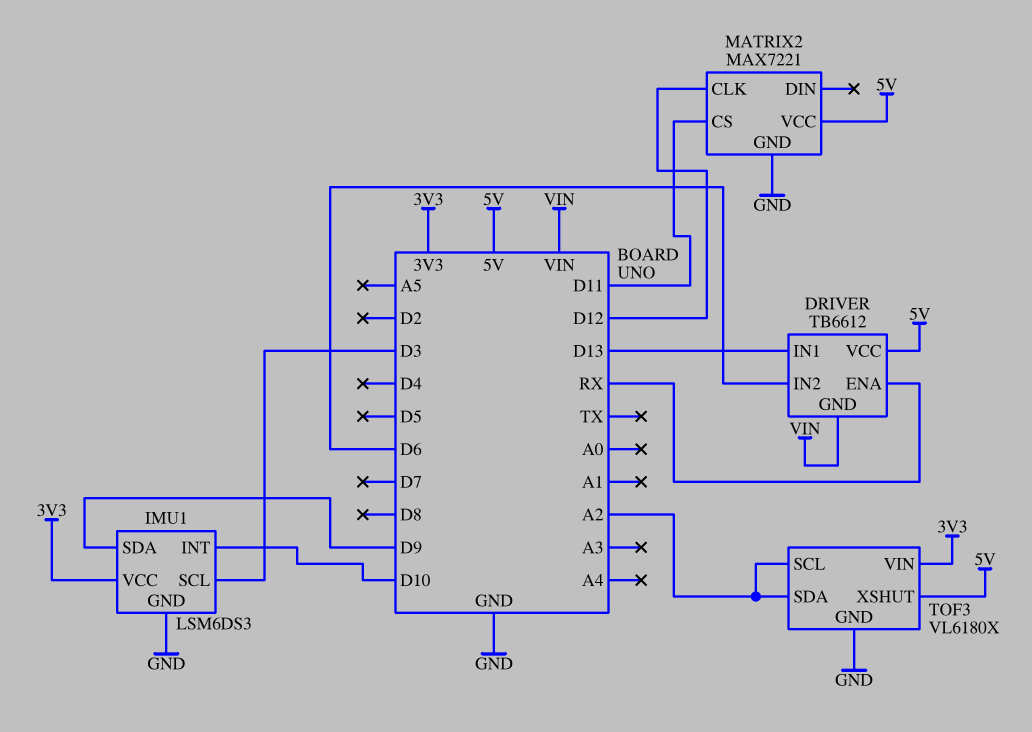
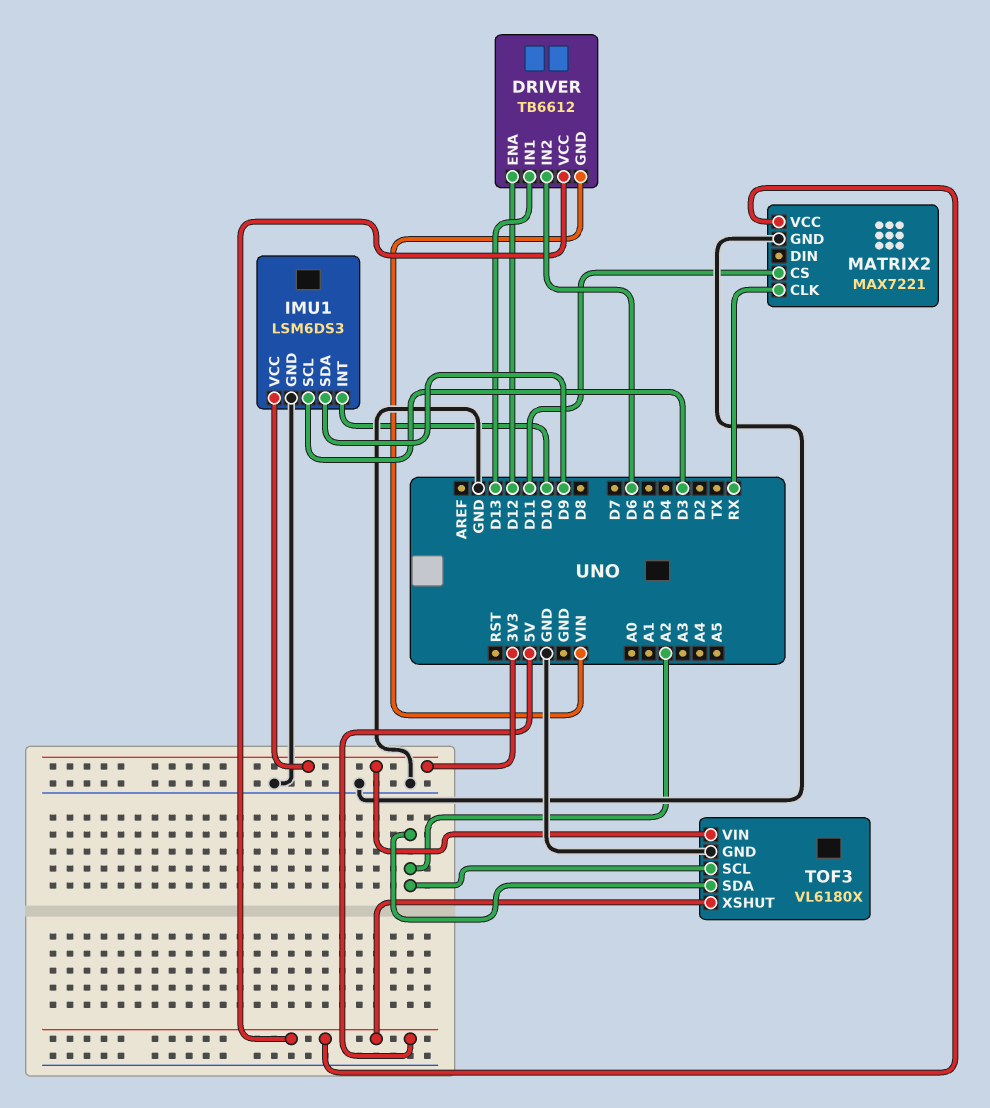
DRIVER pin ENA: RX -> D12
MATRIX2 pin CLK: D12 -> RX

